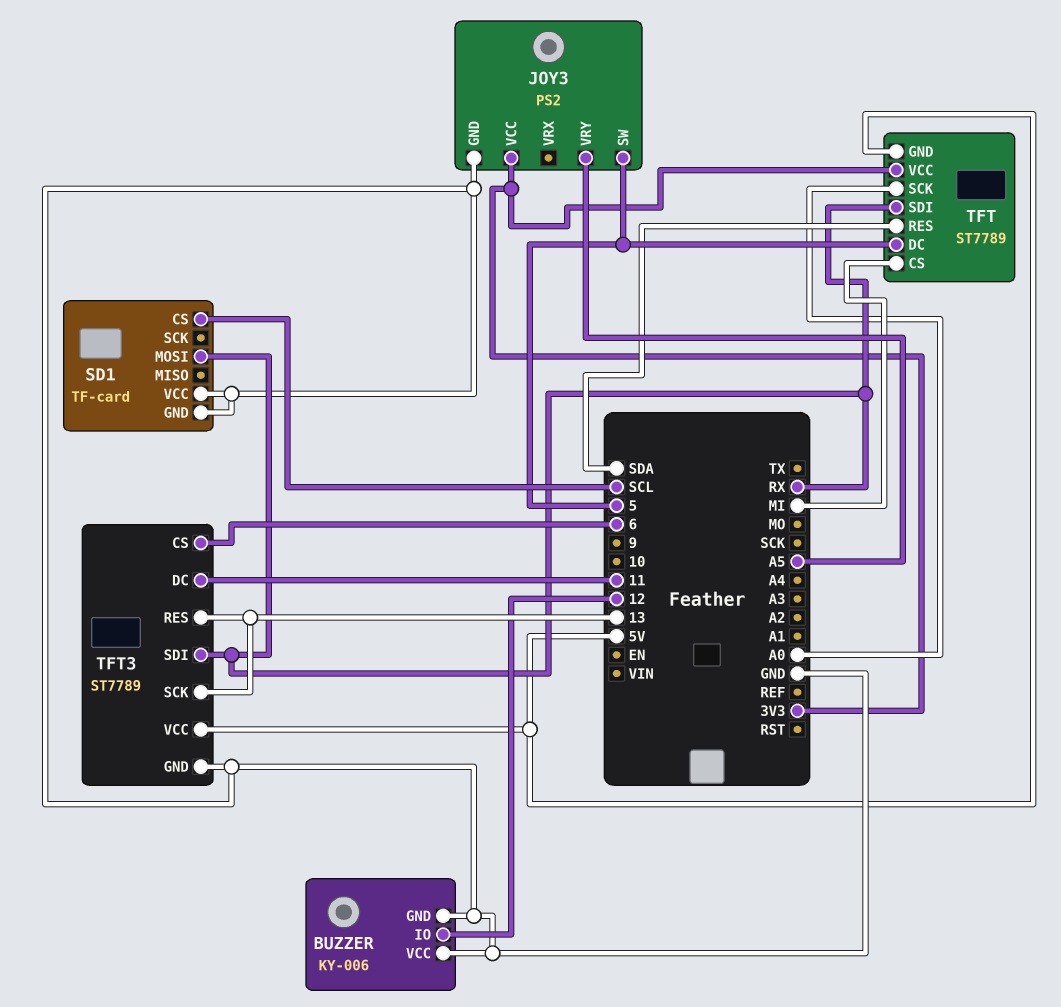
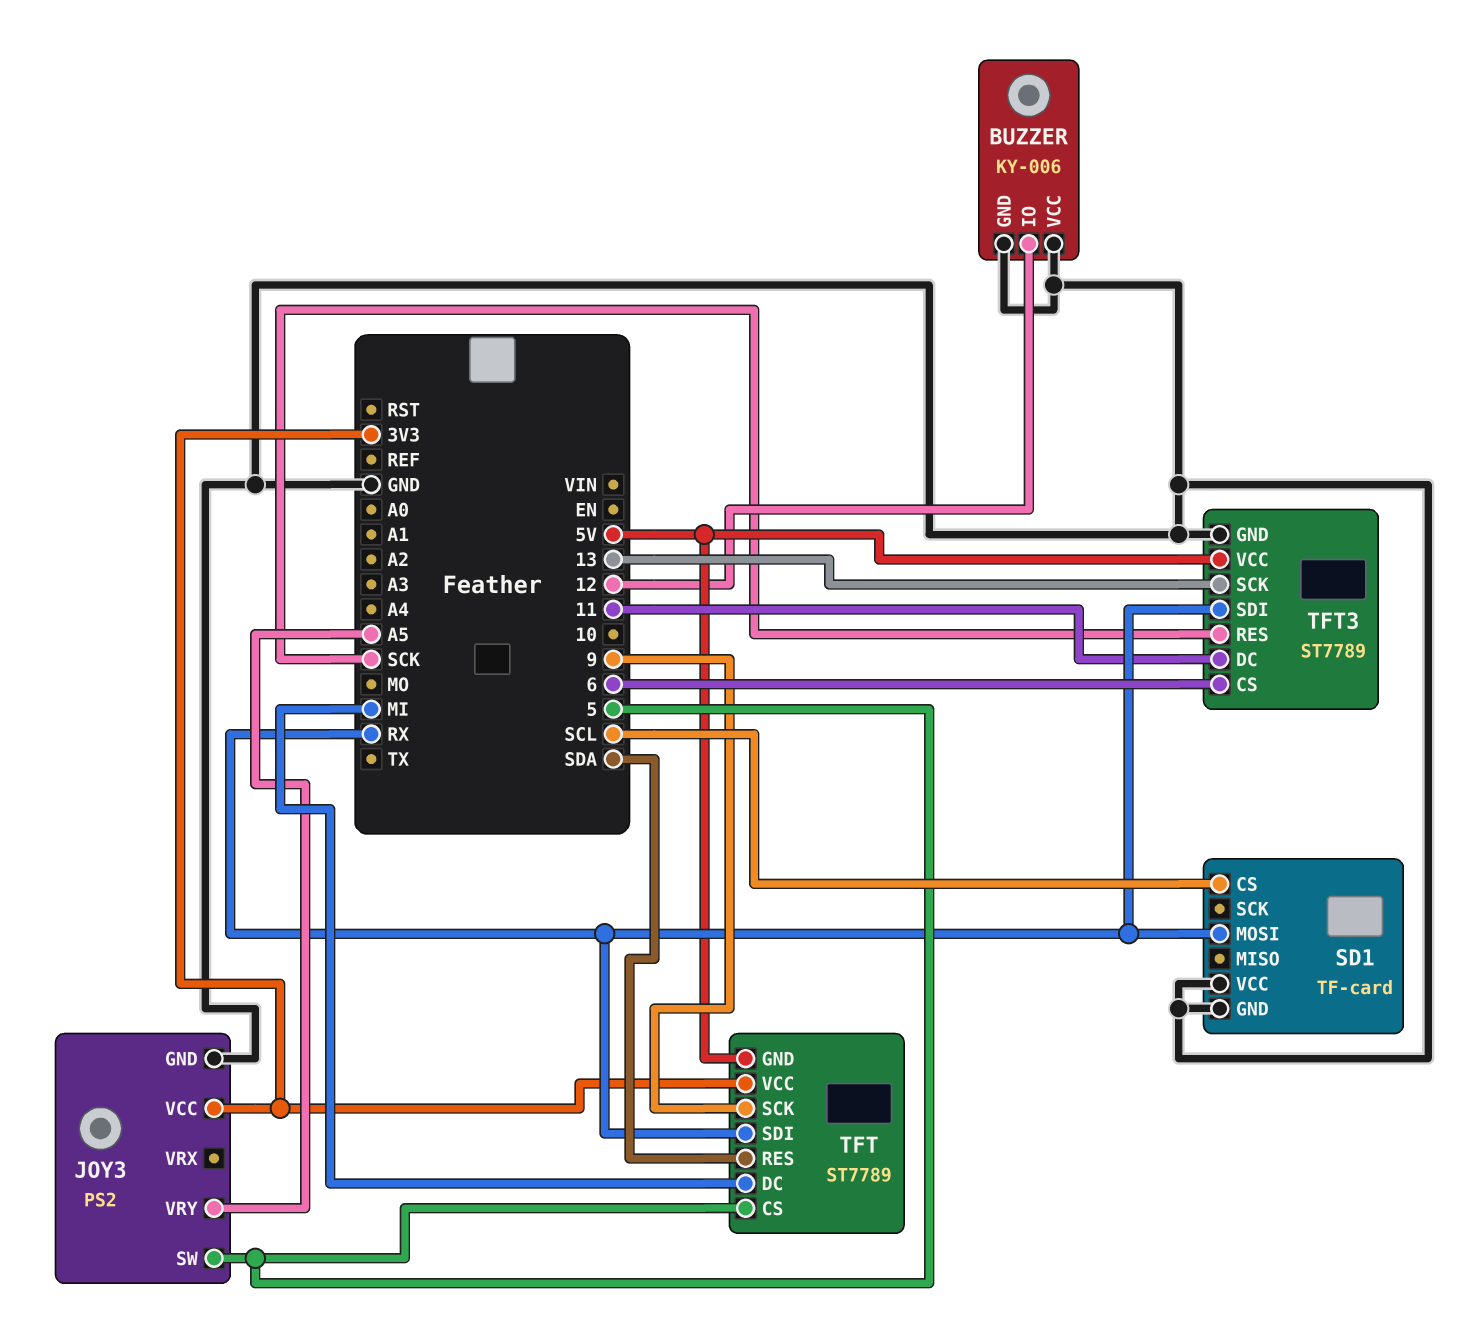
TFT pin CS: MI -> 5
TFT pin DC: 5 -> MI
TFT pin SCK: A0 -> 9
TFT3 pin RES: 13 -> SCK

